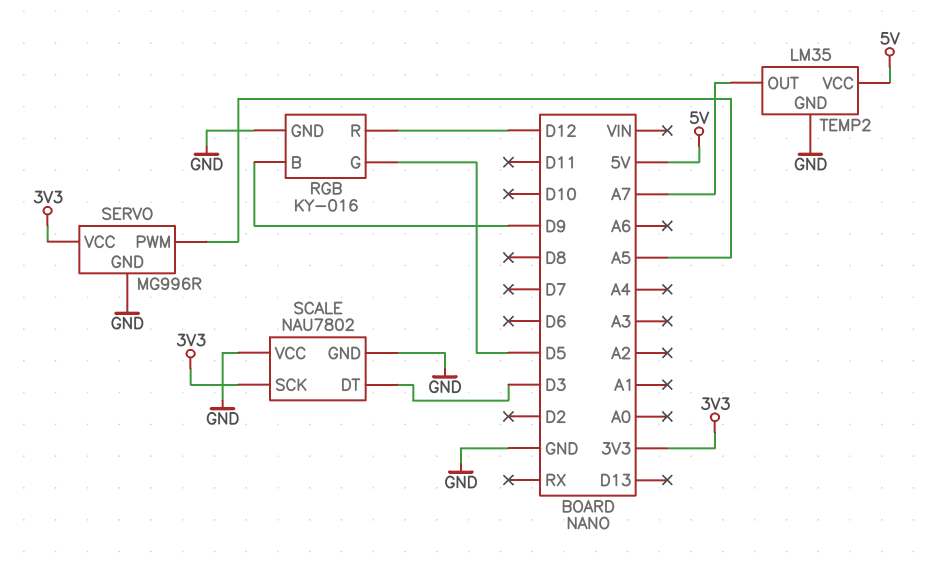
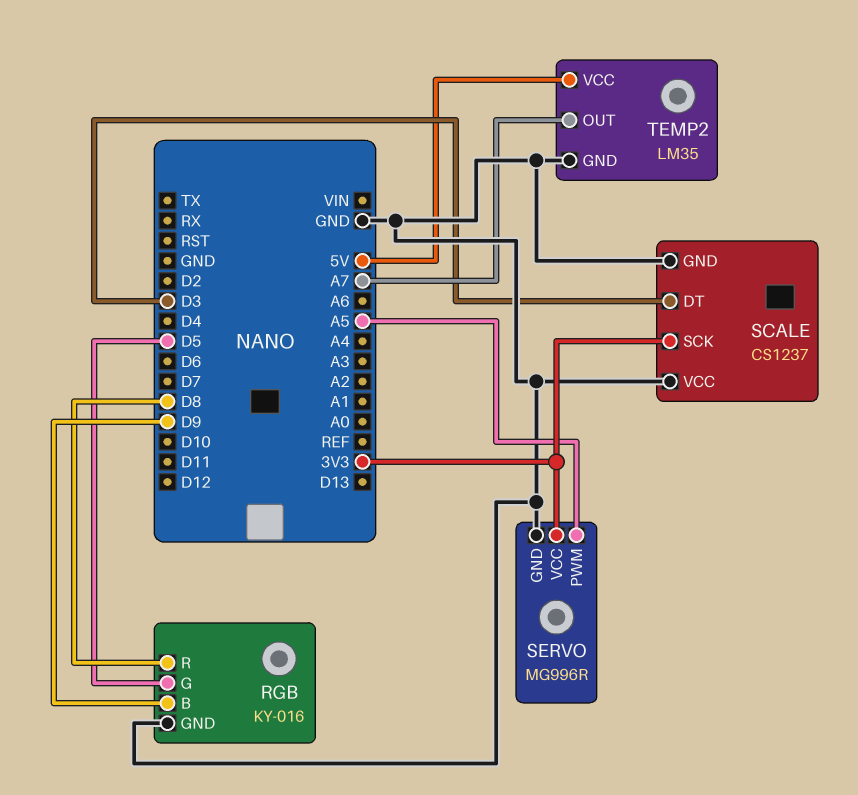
RGB pin R: D12 -> D8
SCALE: NAU7802 -> CS1237

